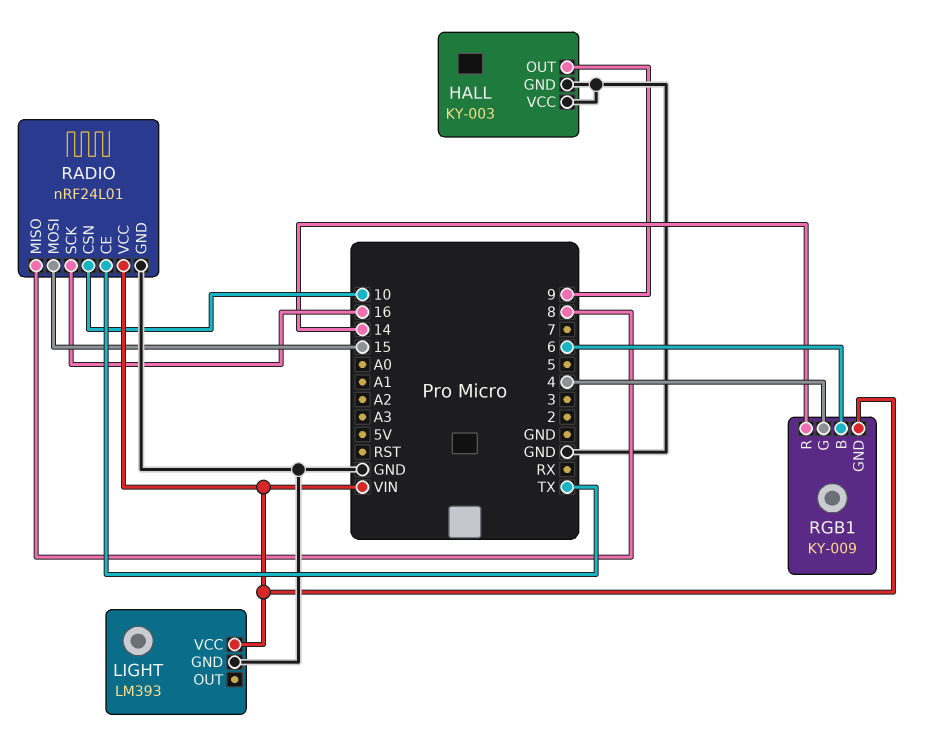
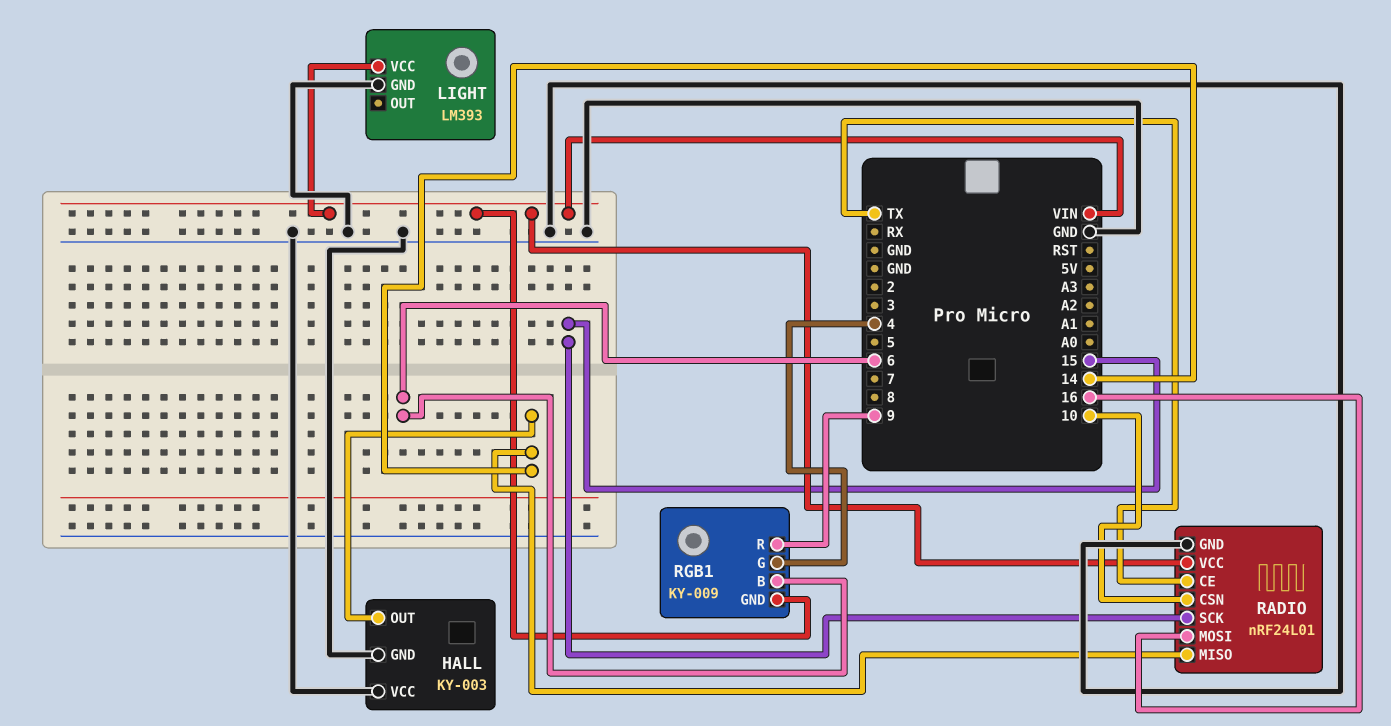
HALL pin OUT: 9 -> 14
RADIO pin MISO: 8 -> 14
RADIO pin MOSI: 15 -> 16
RADIO pin SCK: 16 -> 15
RGB1 pin R: 14 -> 9

